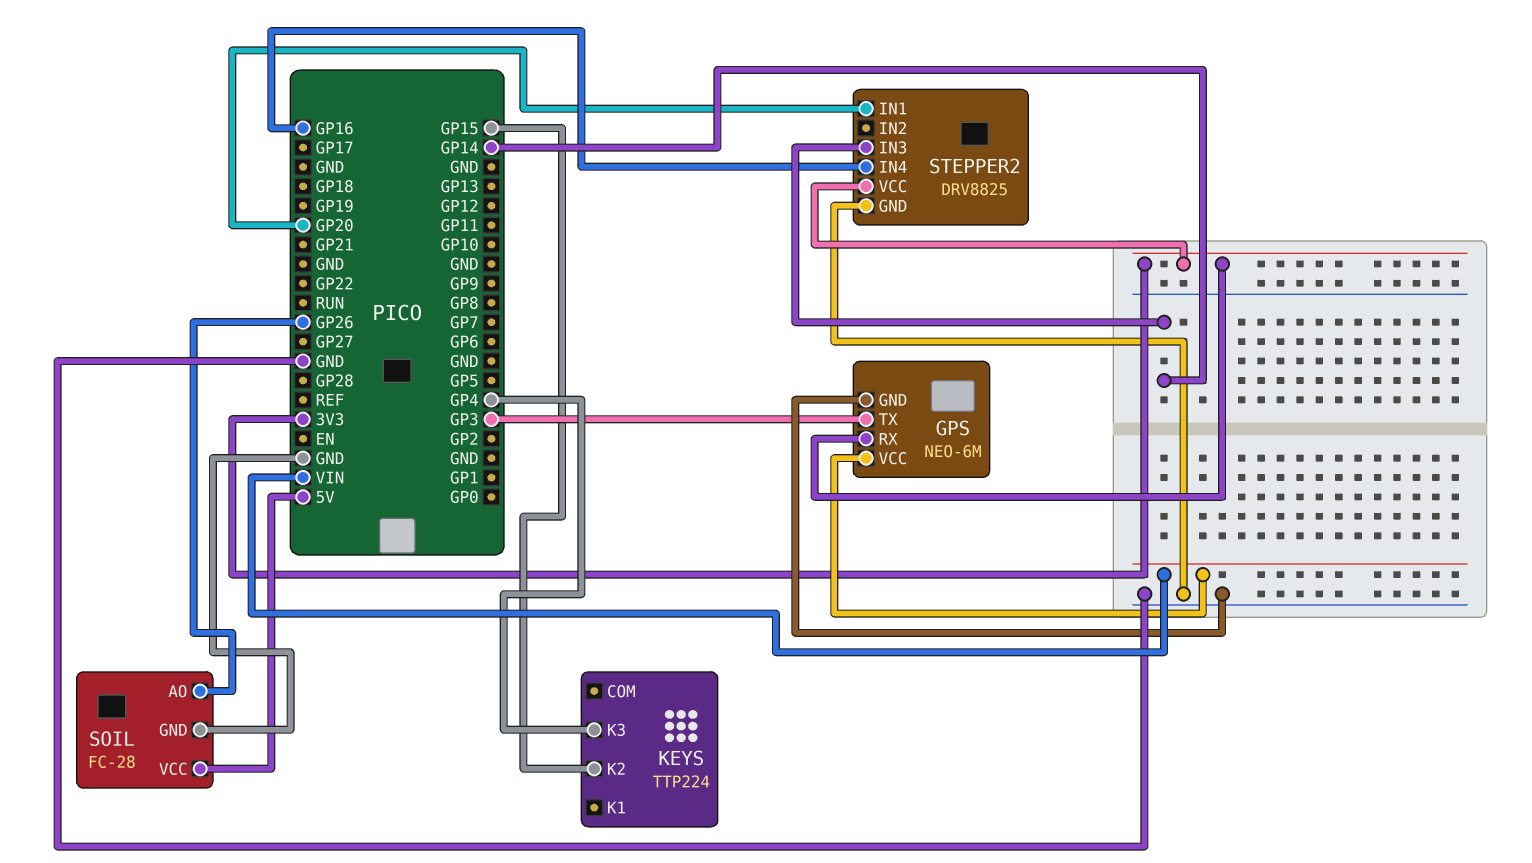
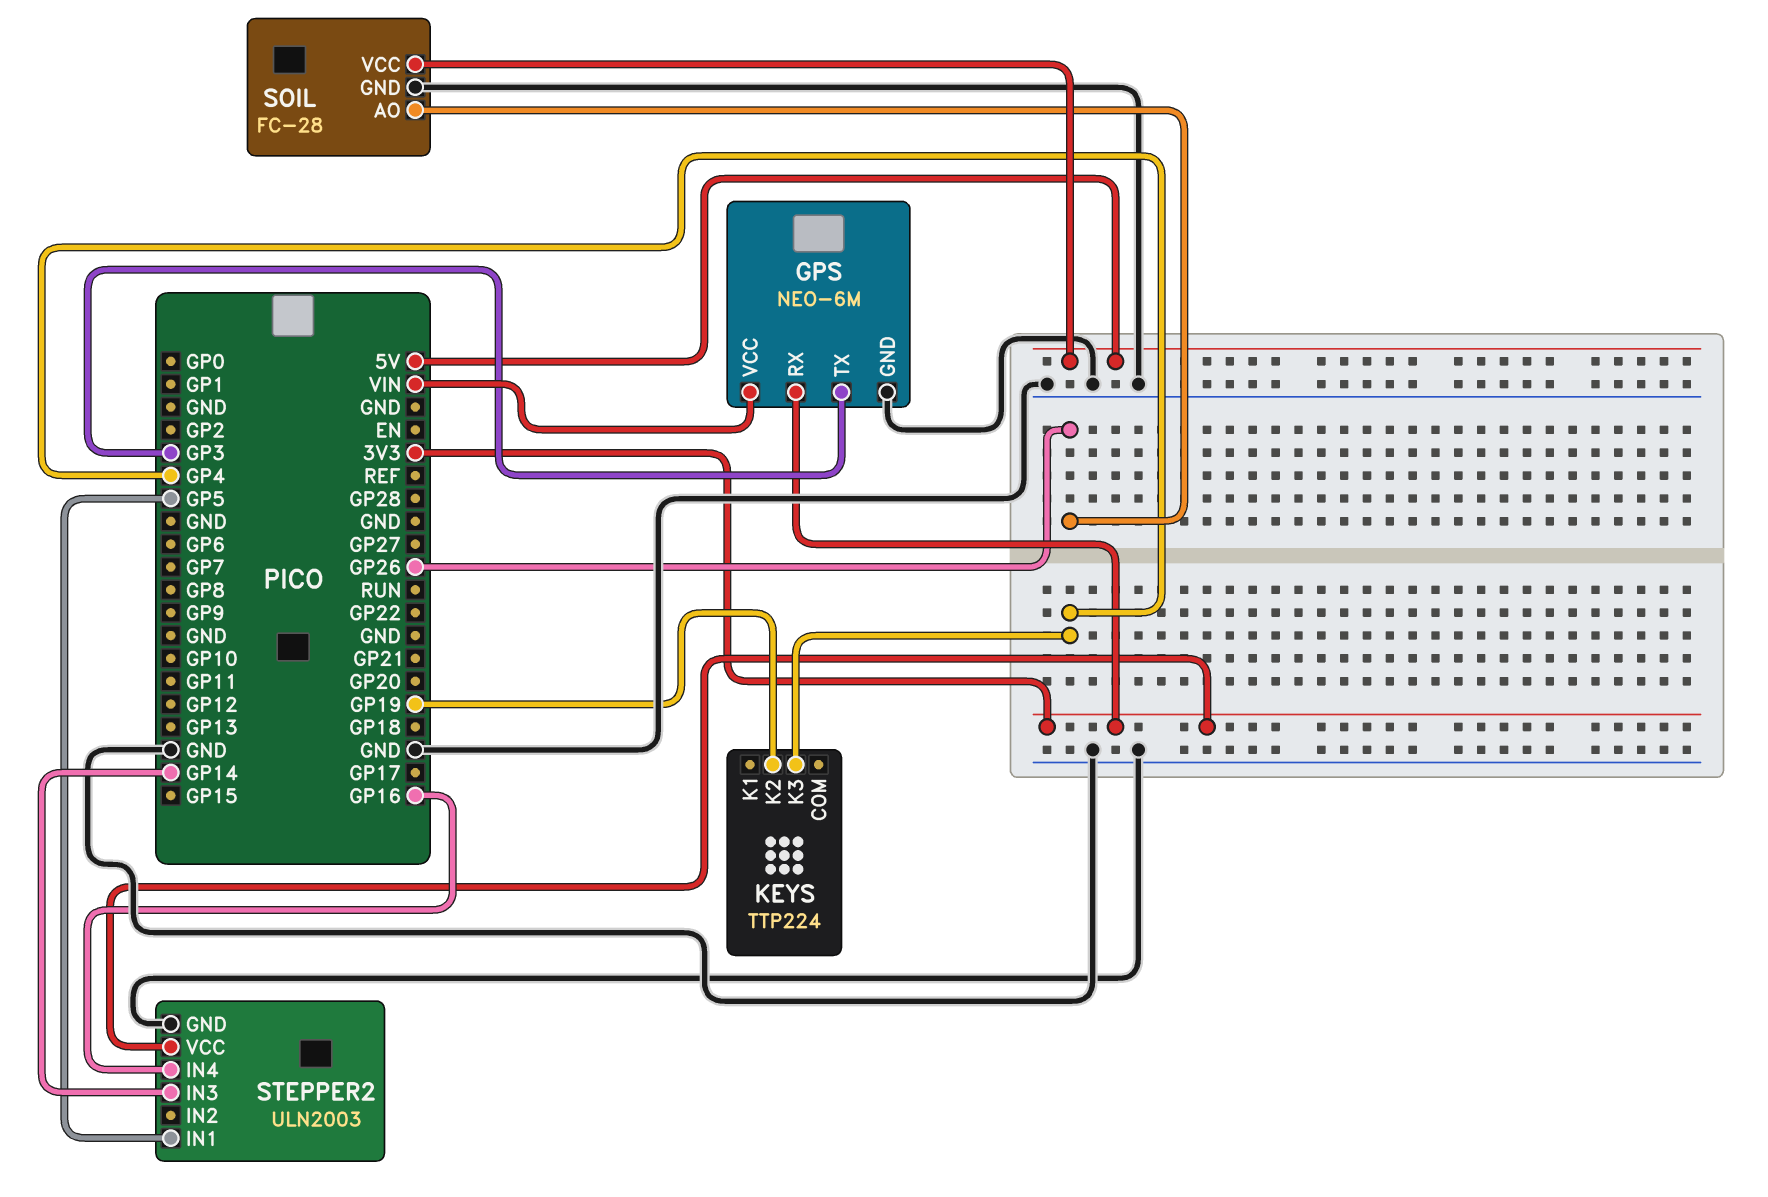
KEYS pin K2: GP15 -> GP19
STEPPER2: DRV8825 -> ULN2003
STEPPER2 pin IN1: GP20 -> GP5

